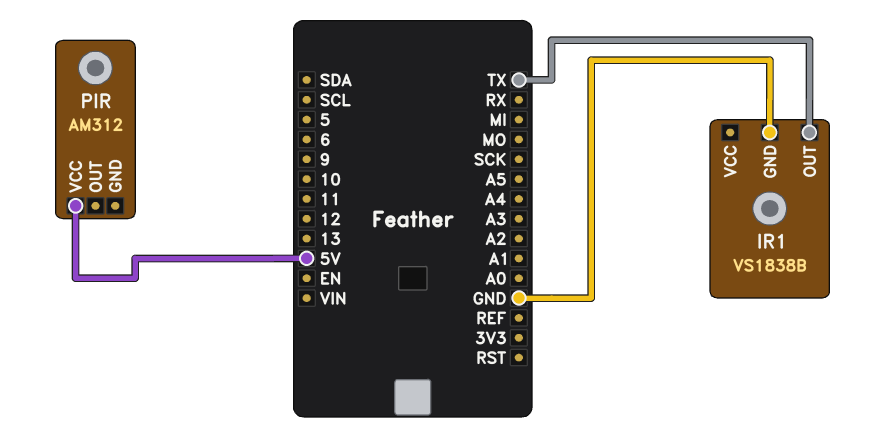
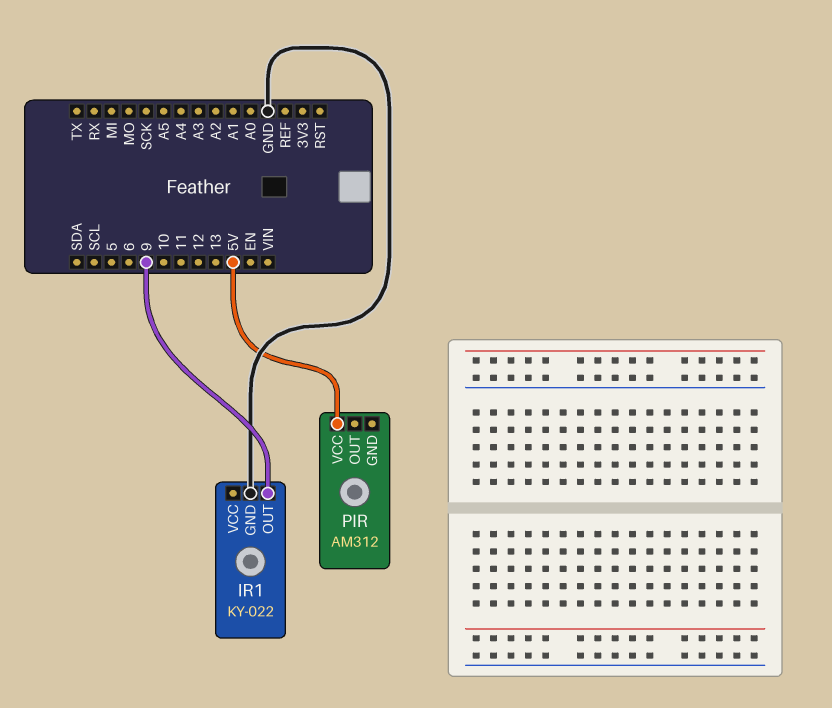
IR1: VS1838B -> KY-022
IR1 pin OUT: TX -> 9

